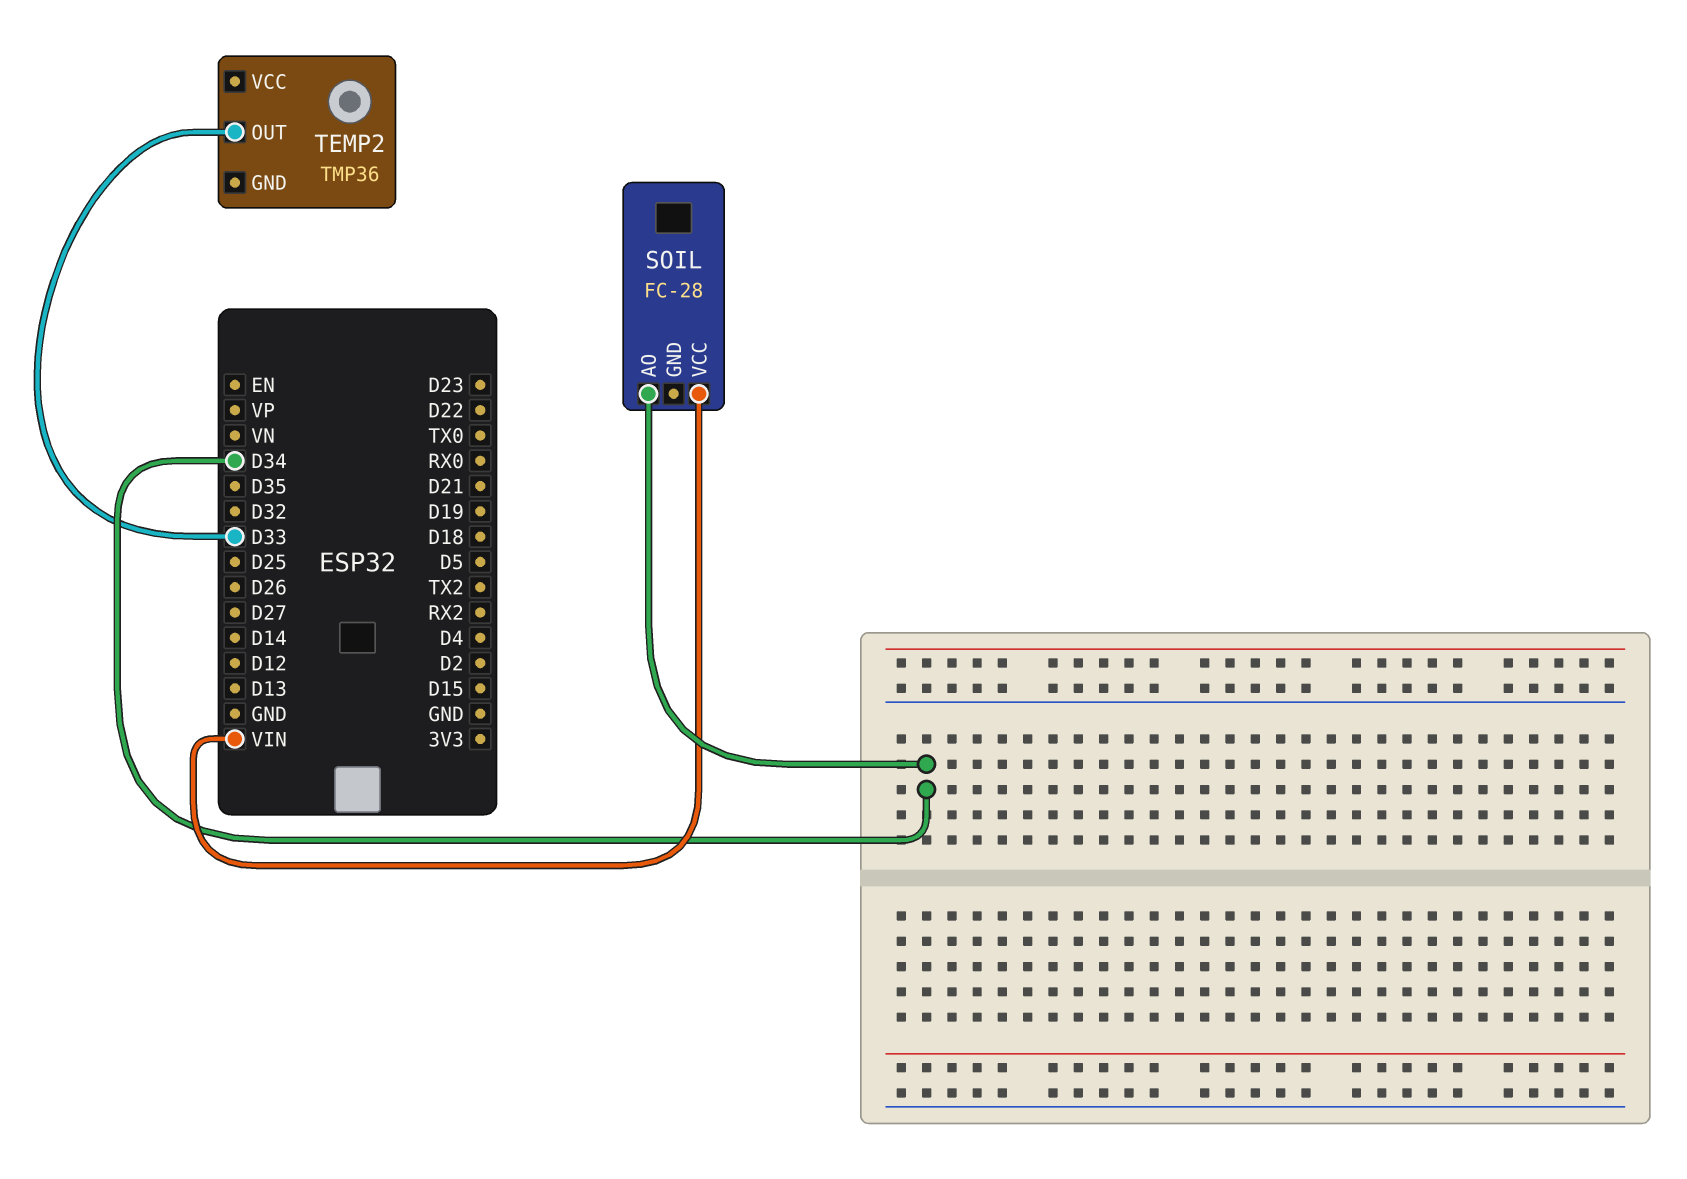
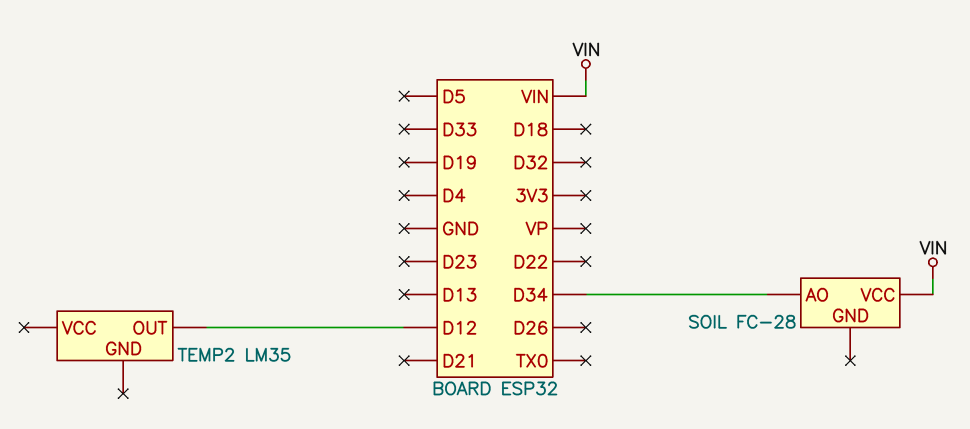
TEMP2: TMP36 -> LM35
TEMP2 pin OUT: D33 -> D12

